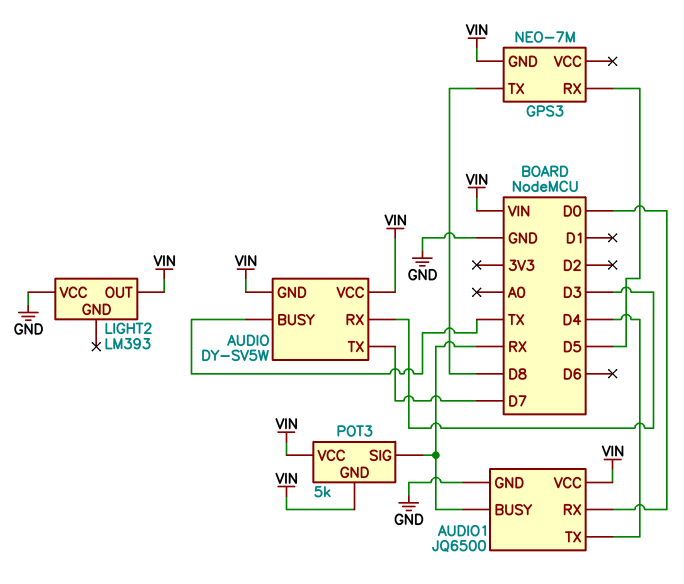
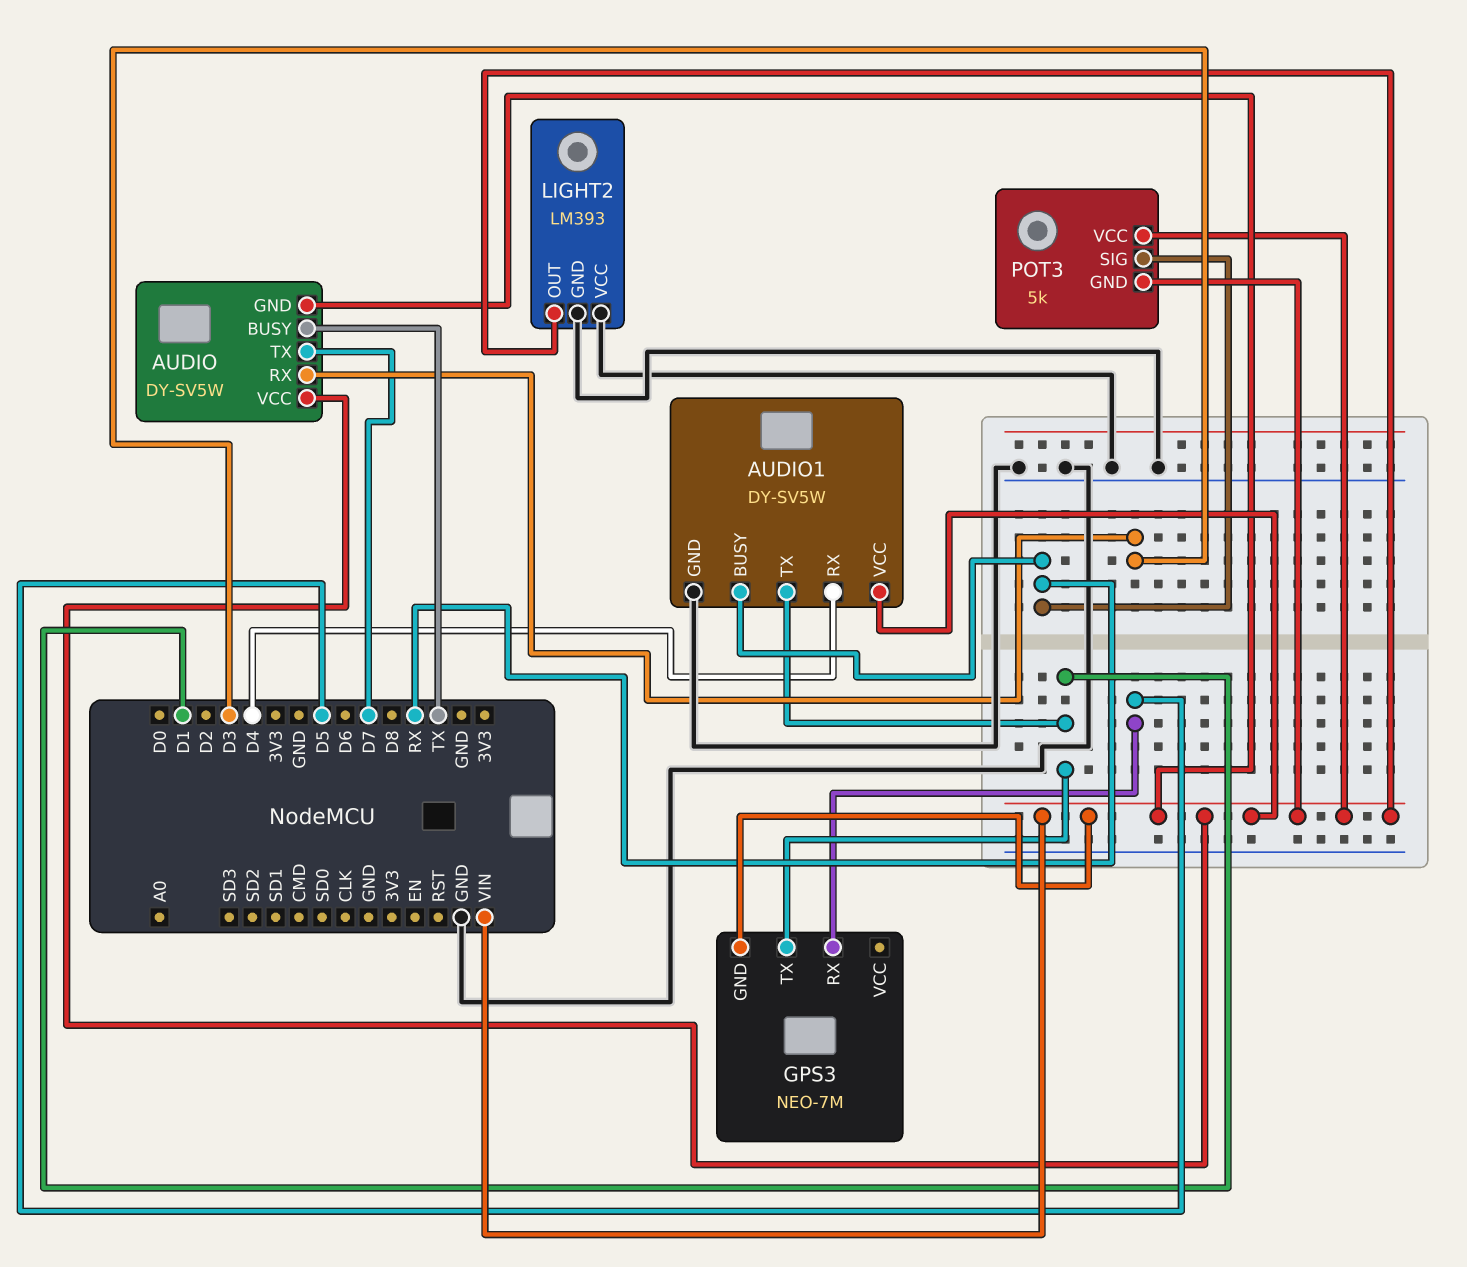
AUDIO1: JQ6500 -> DY-SV5W
AUDIO1 pin RX: D0 -> D4
AUDIO1 pin TX: D4 -> D1
GPS3 pin TX: D8 -> D1
LIGHT2 pin GND: none -> GND

